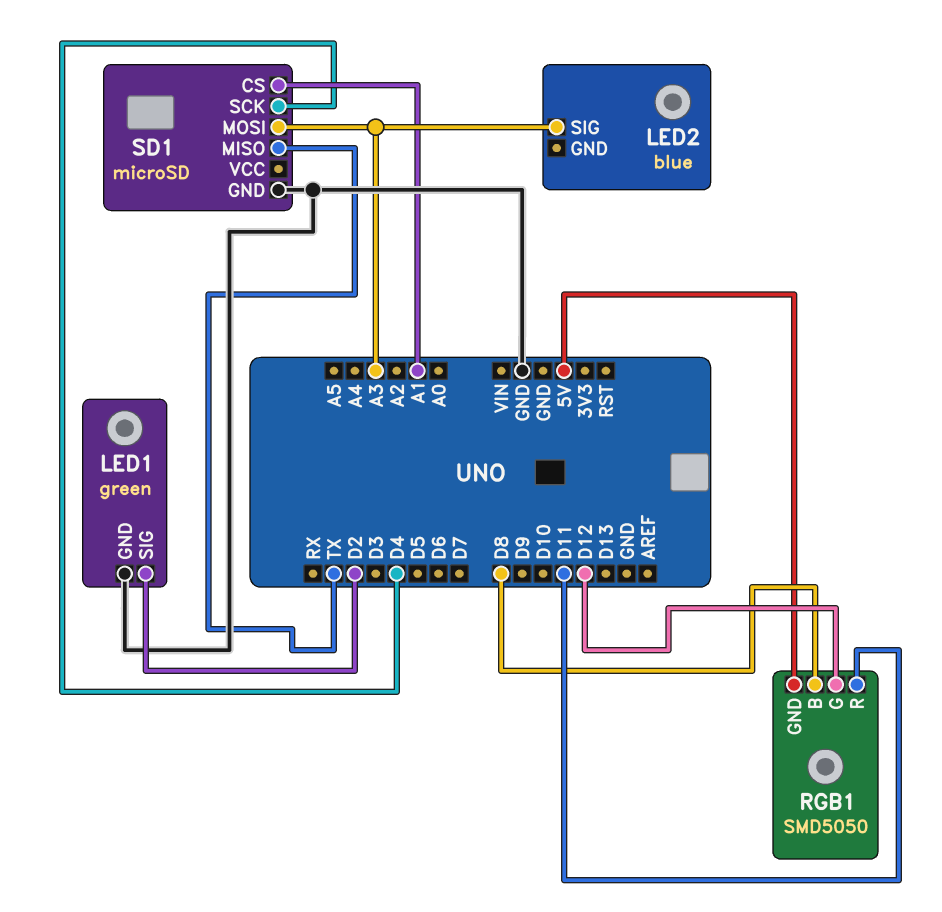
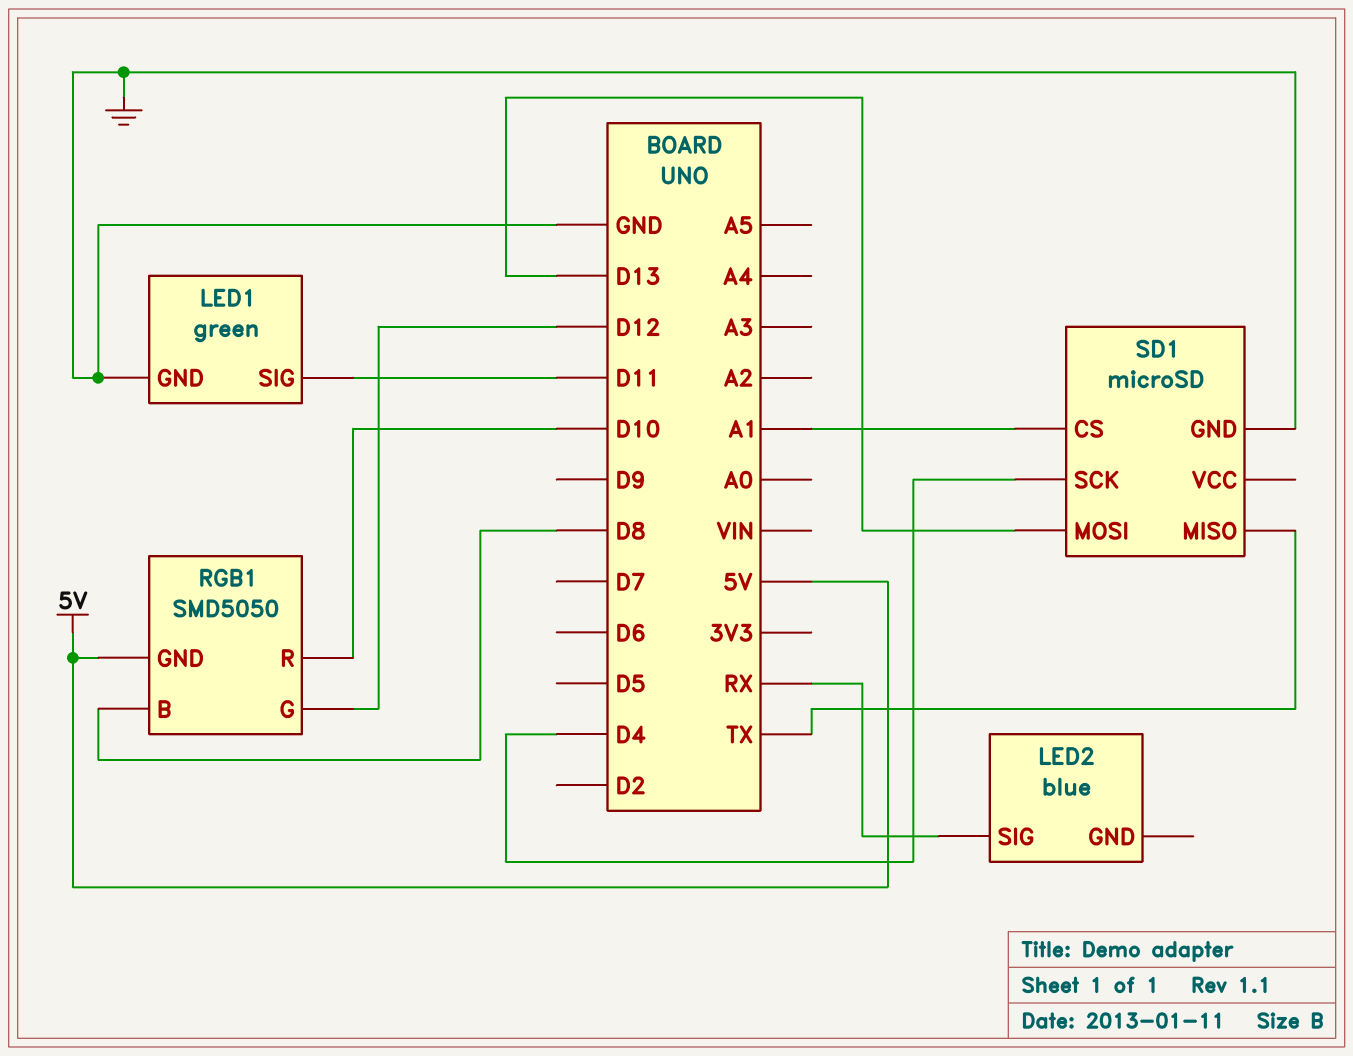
LED1 pin SIG: D2 -> D11
LED2 pin SIG: A3 -> RX
RGB1 pin R: D11 -> D10
SD1 pin MOSI: A3 -> D13

